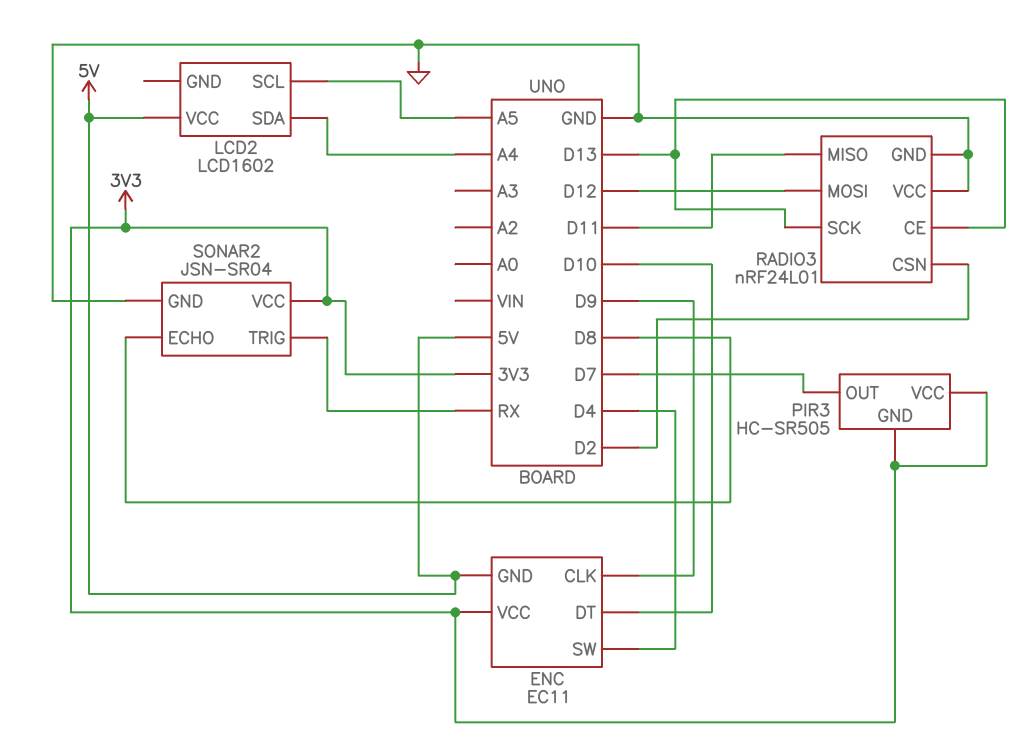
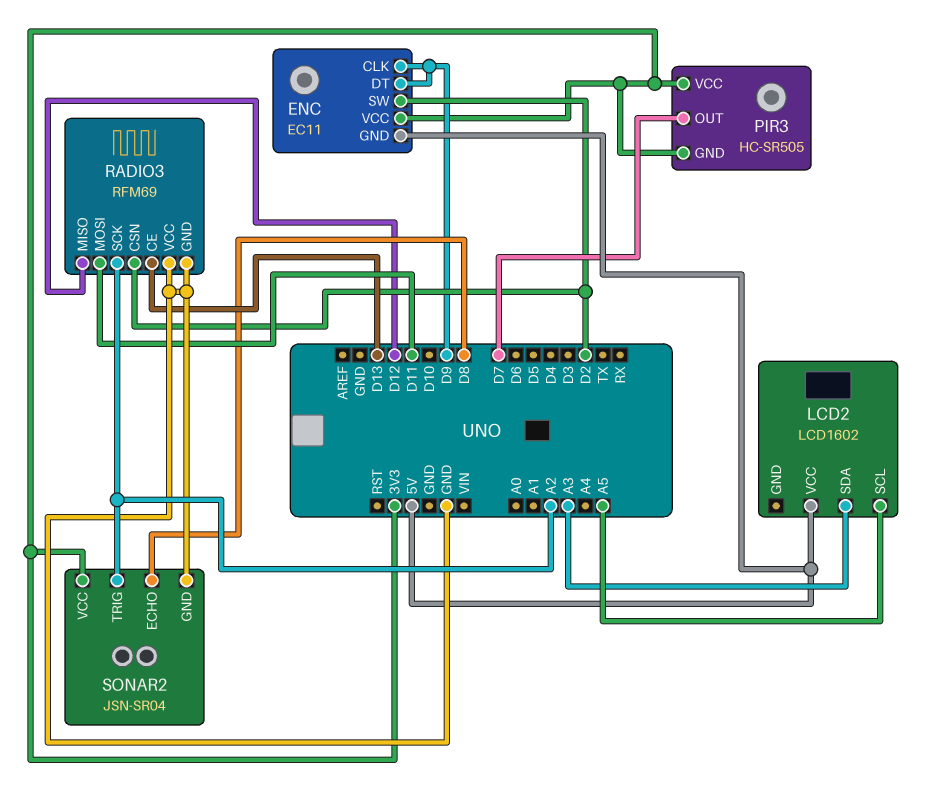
ENC pin DT: D10 -> D9
ENC pin SW: D4 -> D2
LCD2 pin SDA: A4 -> A3
RADIO3: nRF24L01 -> RFM69
RADIO3 pin MISO: D11 -> D12
RADIO3 pin MOSI: D12 -> D11
RADIO3 pin SCK: D13 -> A2
SONAR2 pin TRIG: RX -> A2

